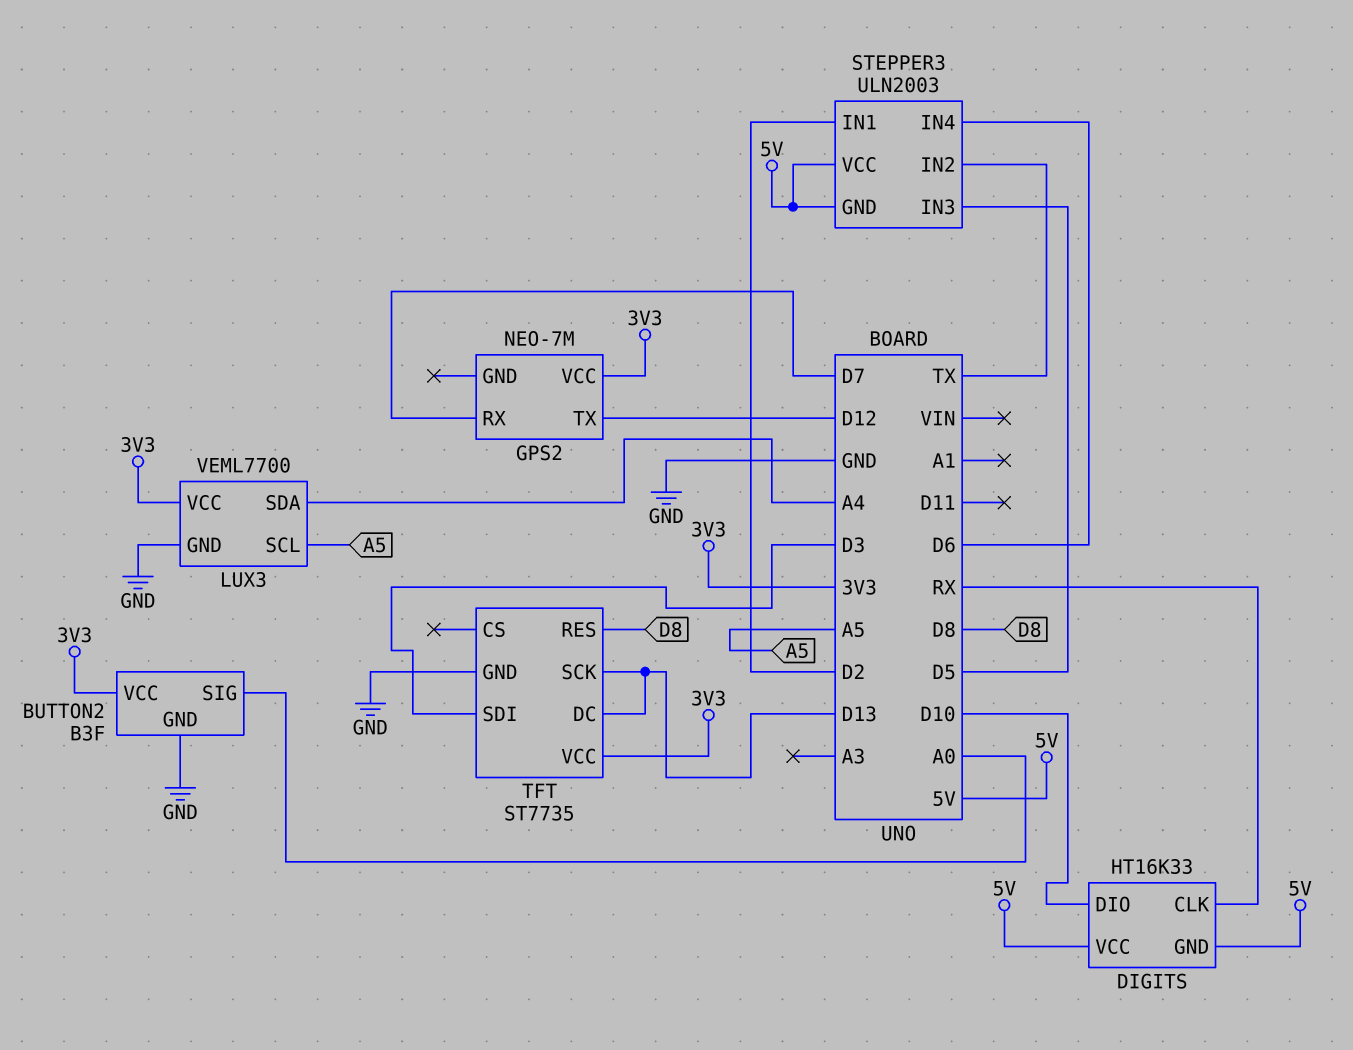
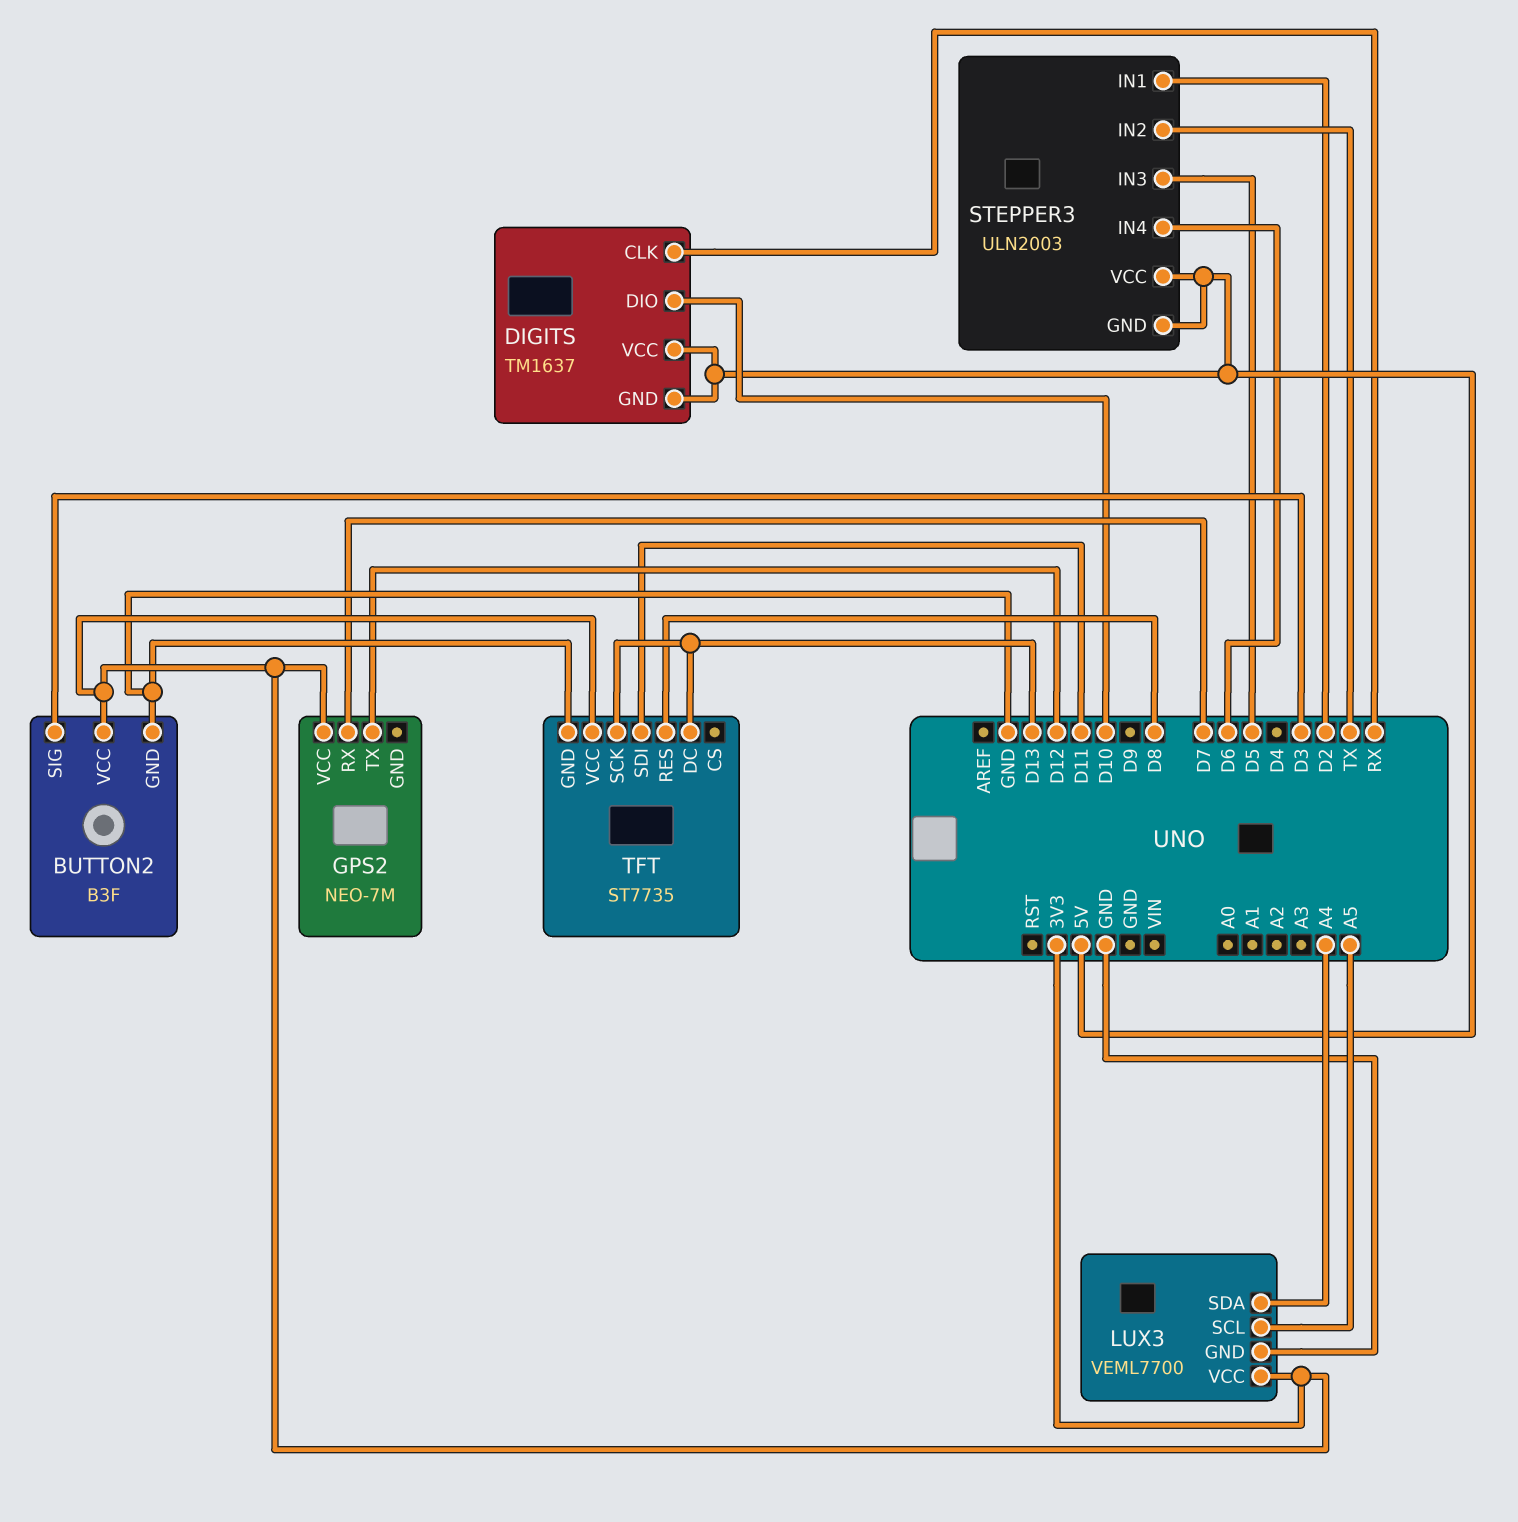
BUTTON2 pin SIG: A0 -> D3
DIGITS: HT16K33 -> TM1637
TFT pin SDI: D3 -> D11

